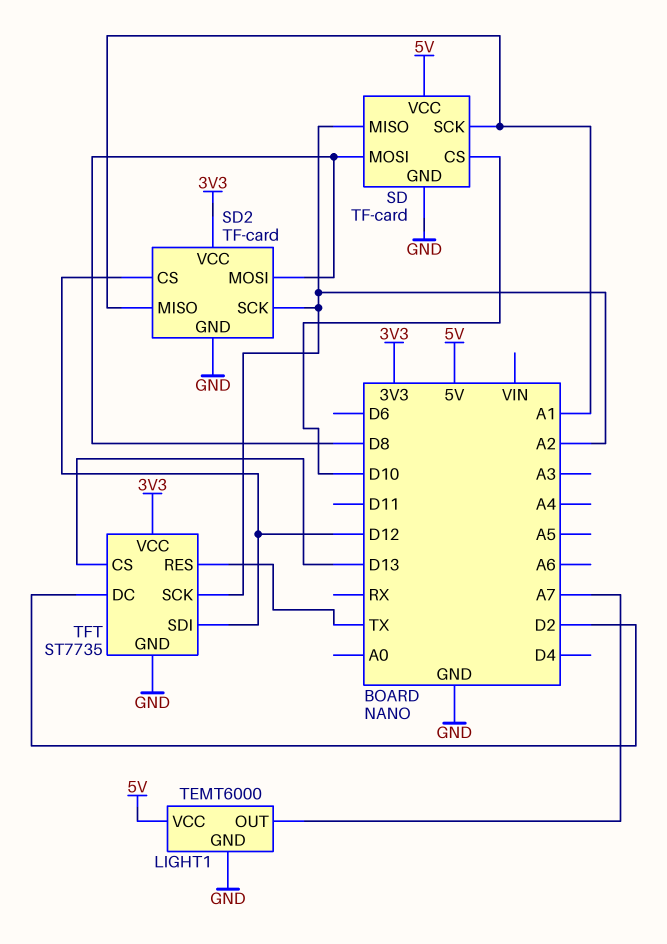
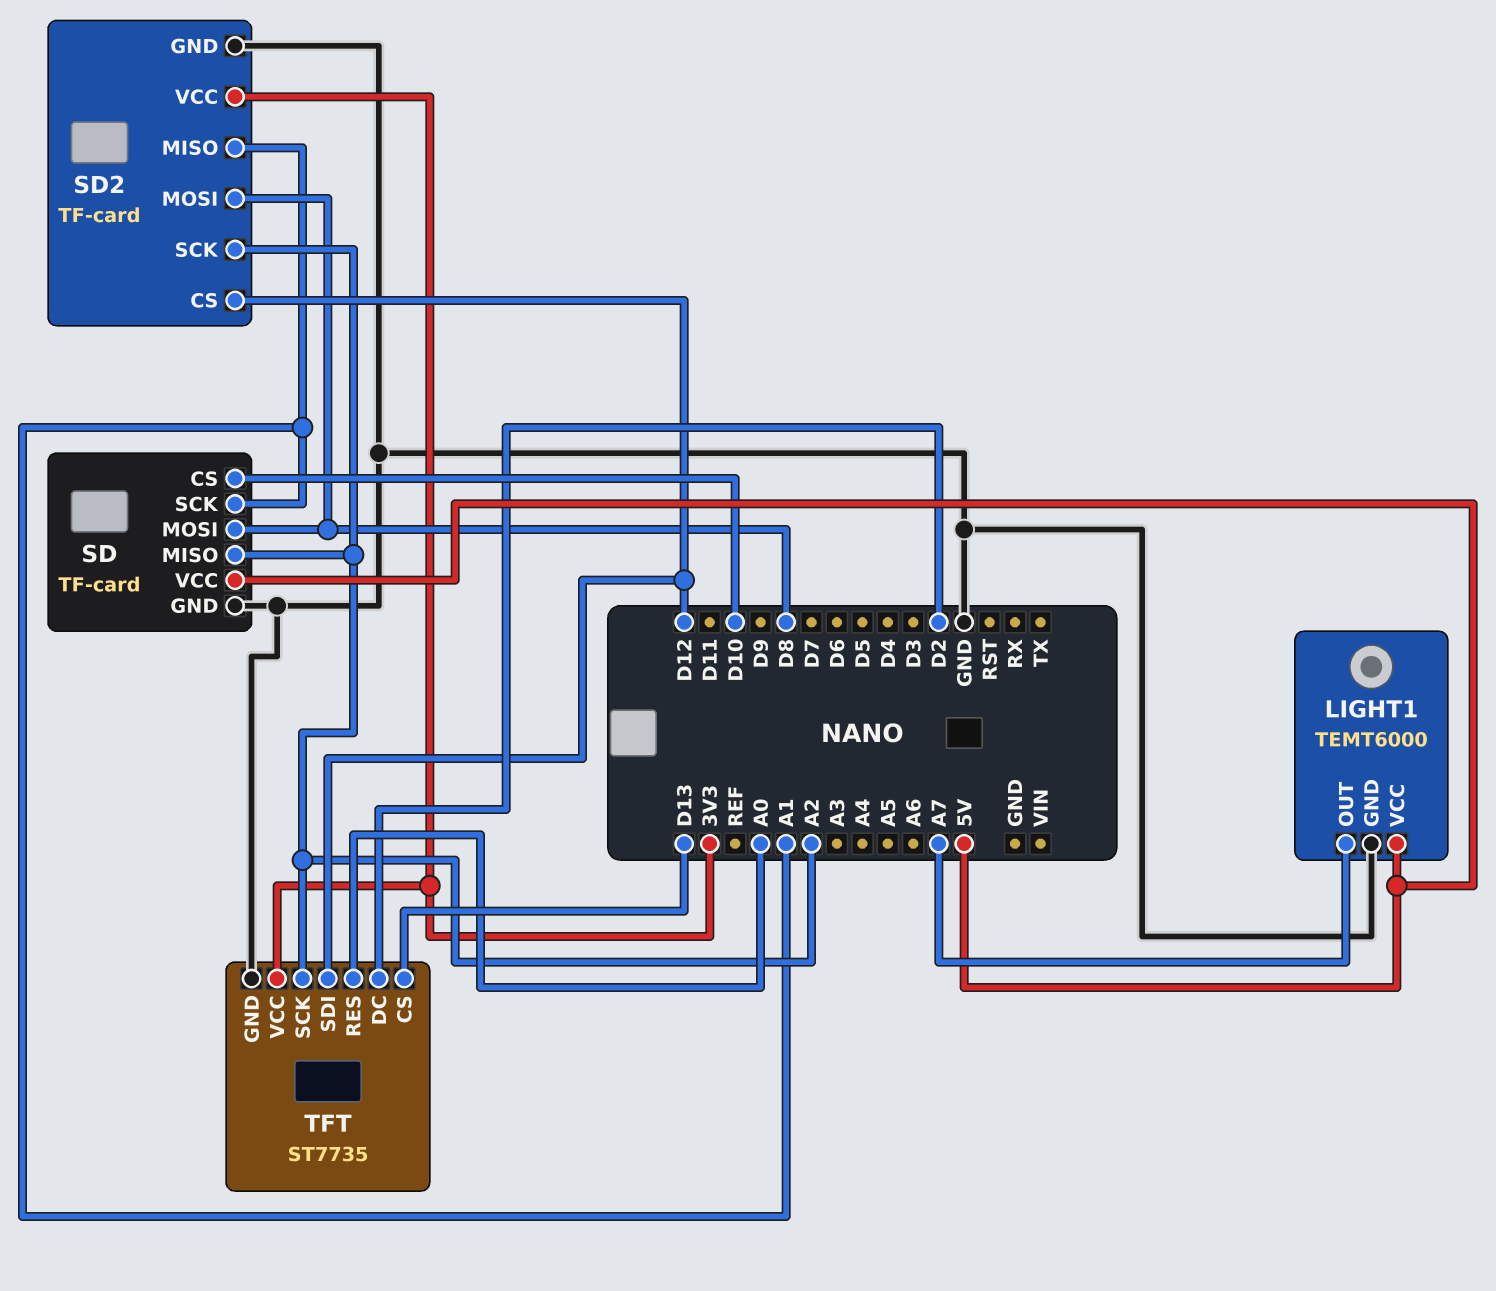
TFT pin RES: TX -> A0

